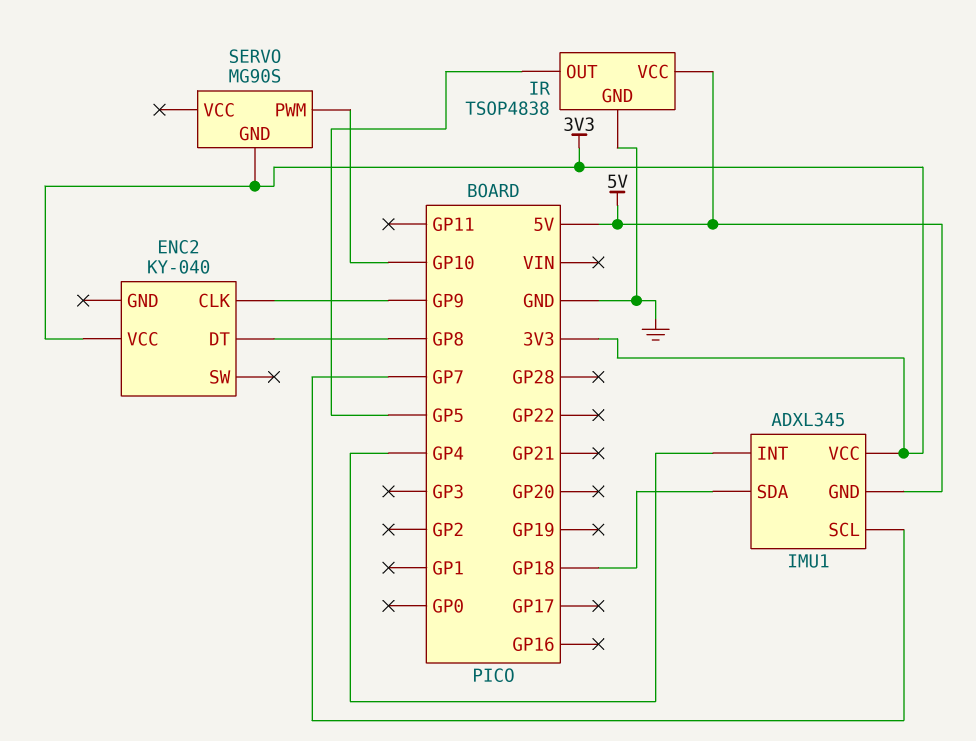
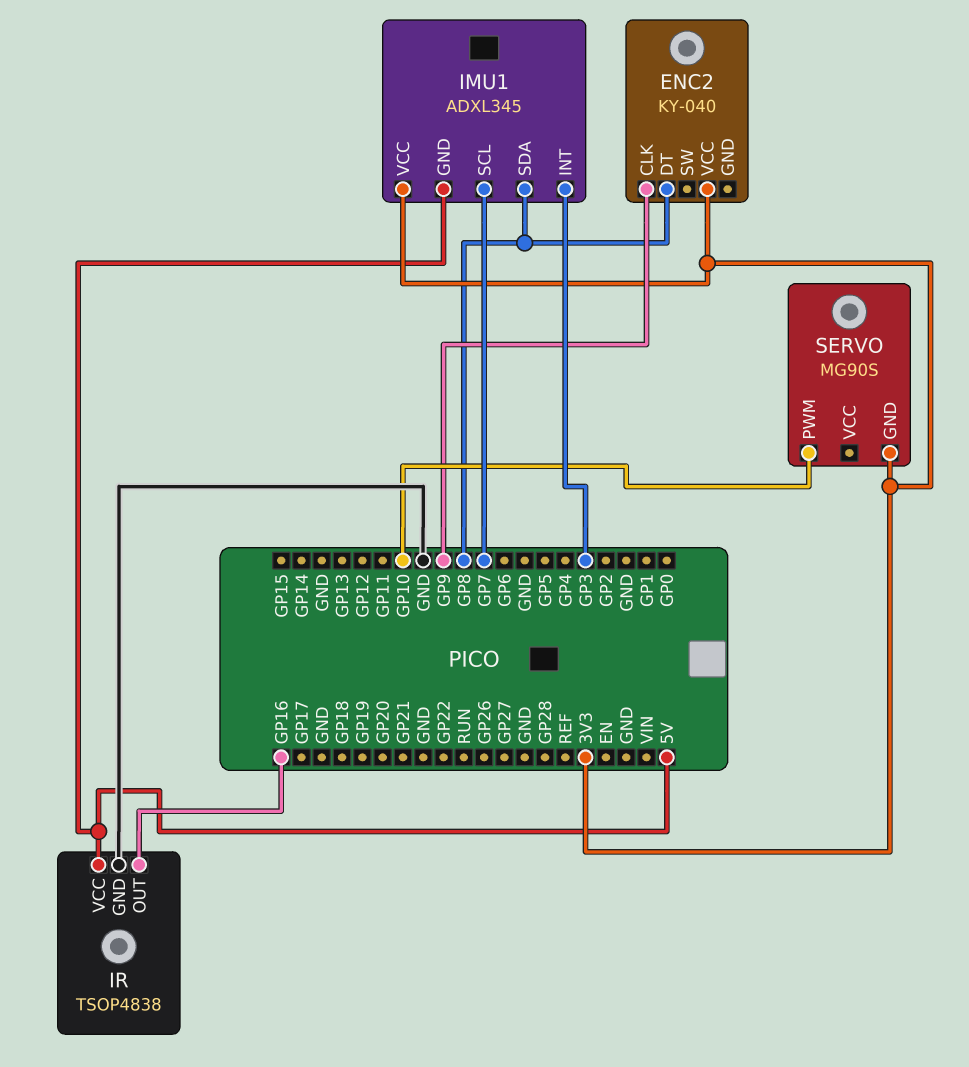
IMU1 pin INT: GP4 -> GP3
IMU1 pin SDA: GP18 -> GP8
IR pin OUT: GP5 -> GP16

